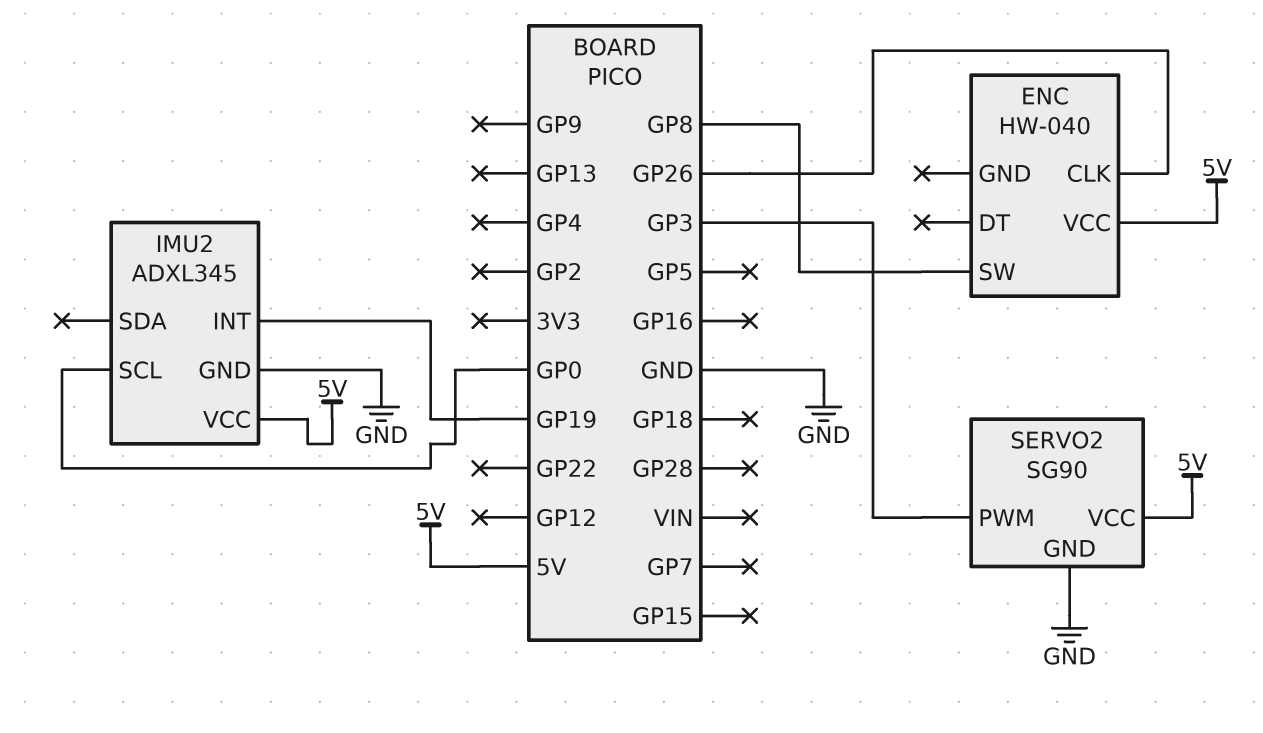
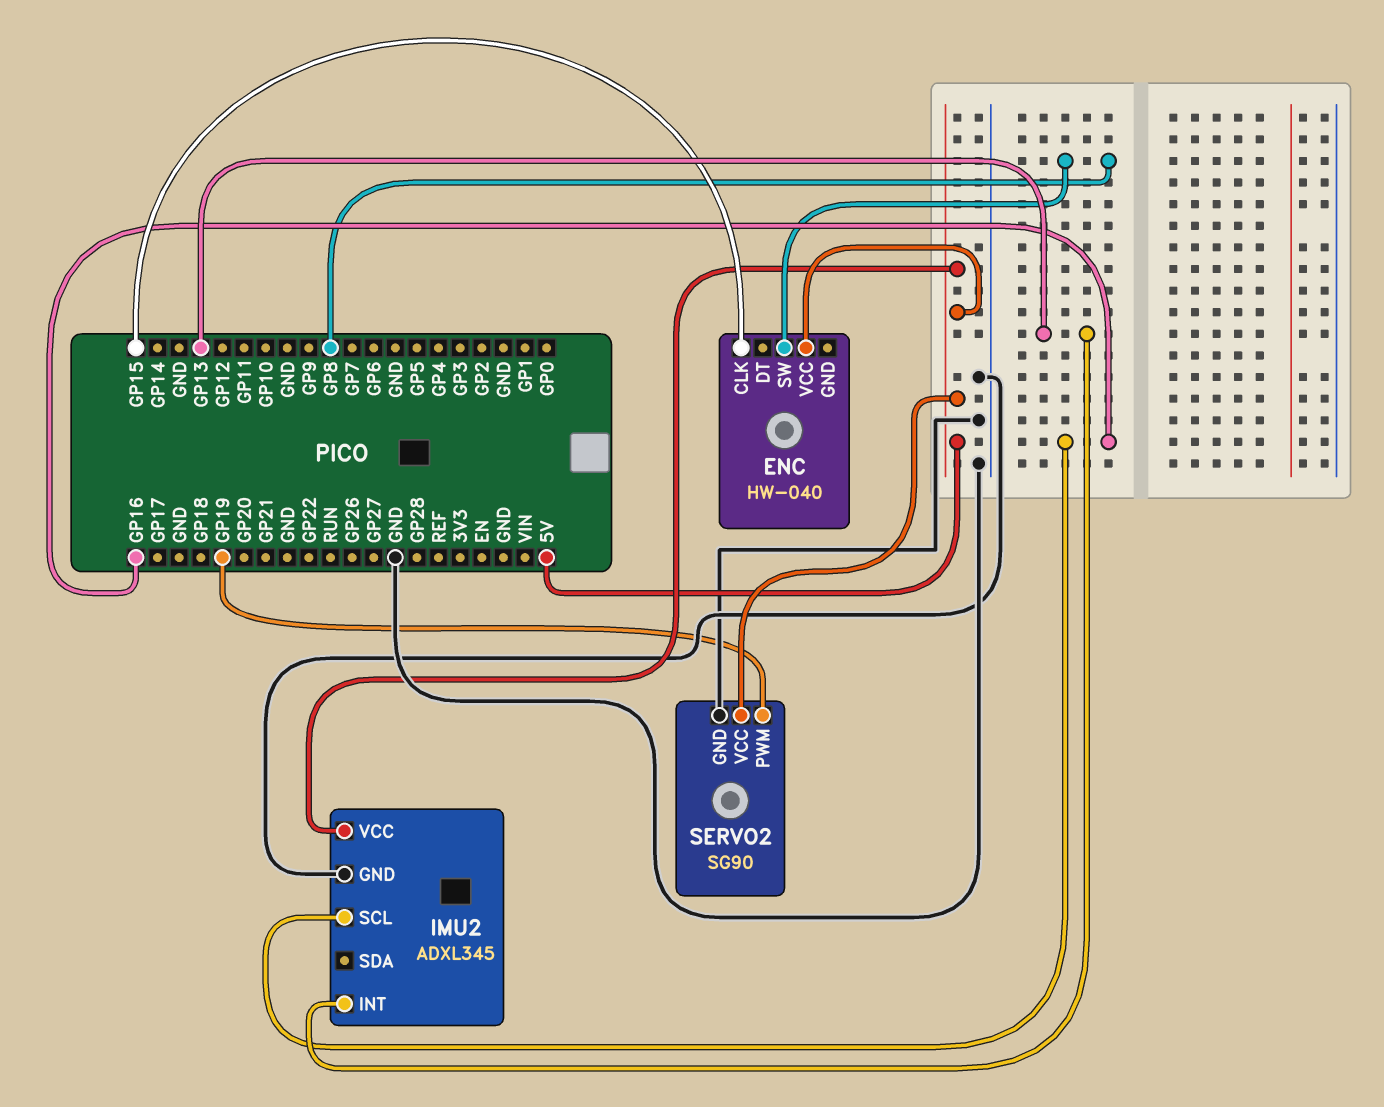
ENC pin CLK: GP26 -> GP15
IMU2 pin INT: GP19 -> GP13
IMU2 pin SCL: GP0 -> GP16
SERVO2 pin PWM: GP3 -> GP19

